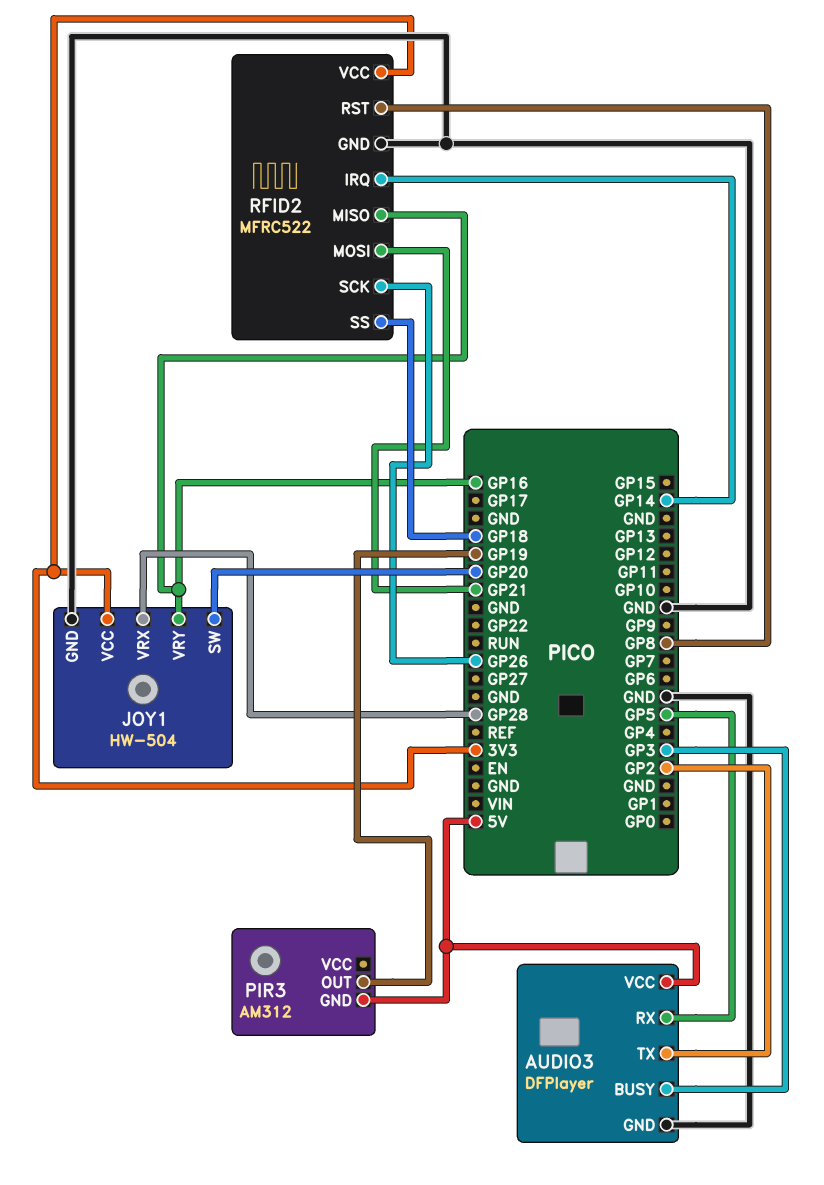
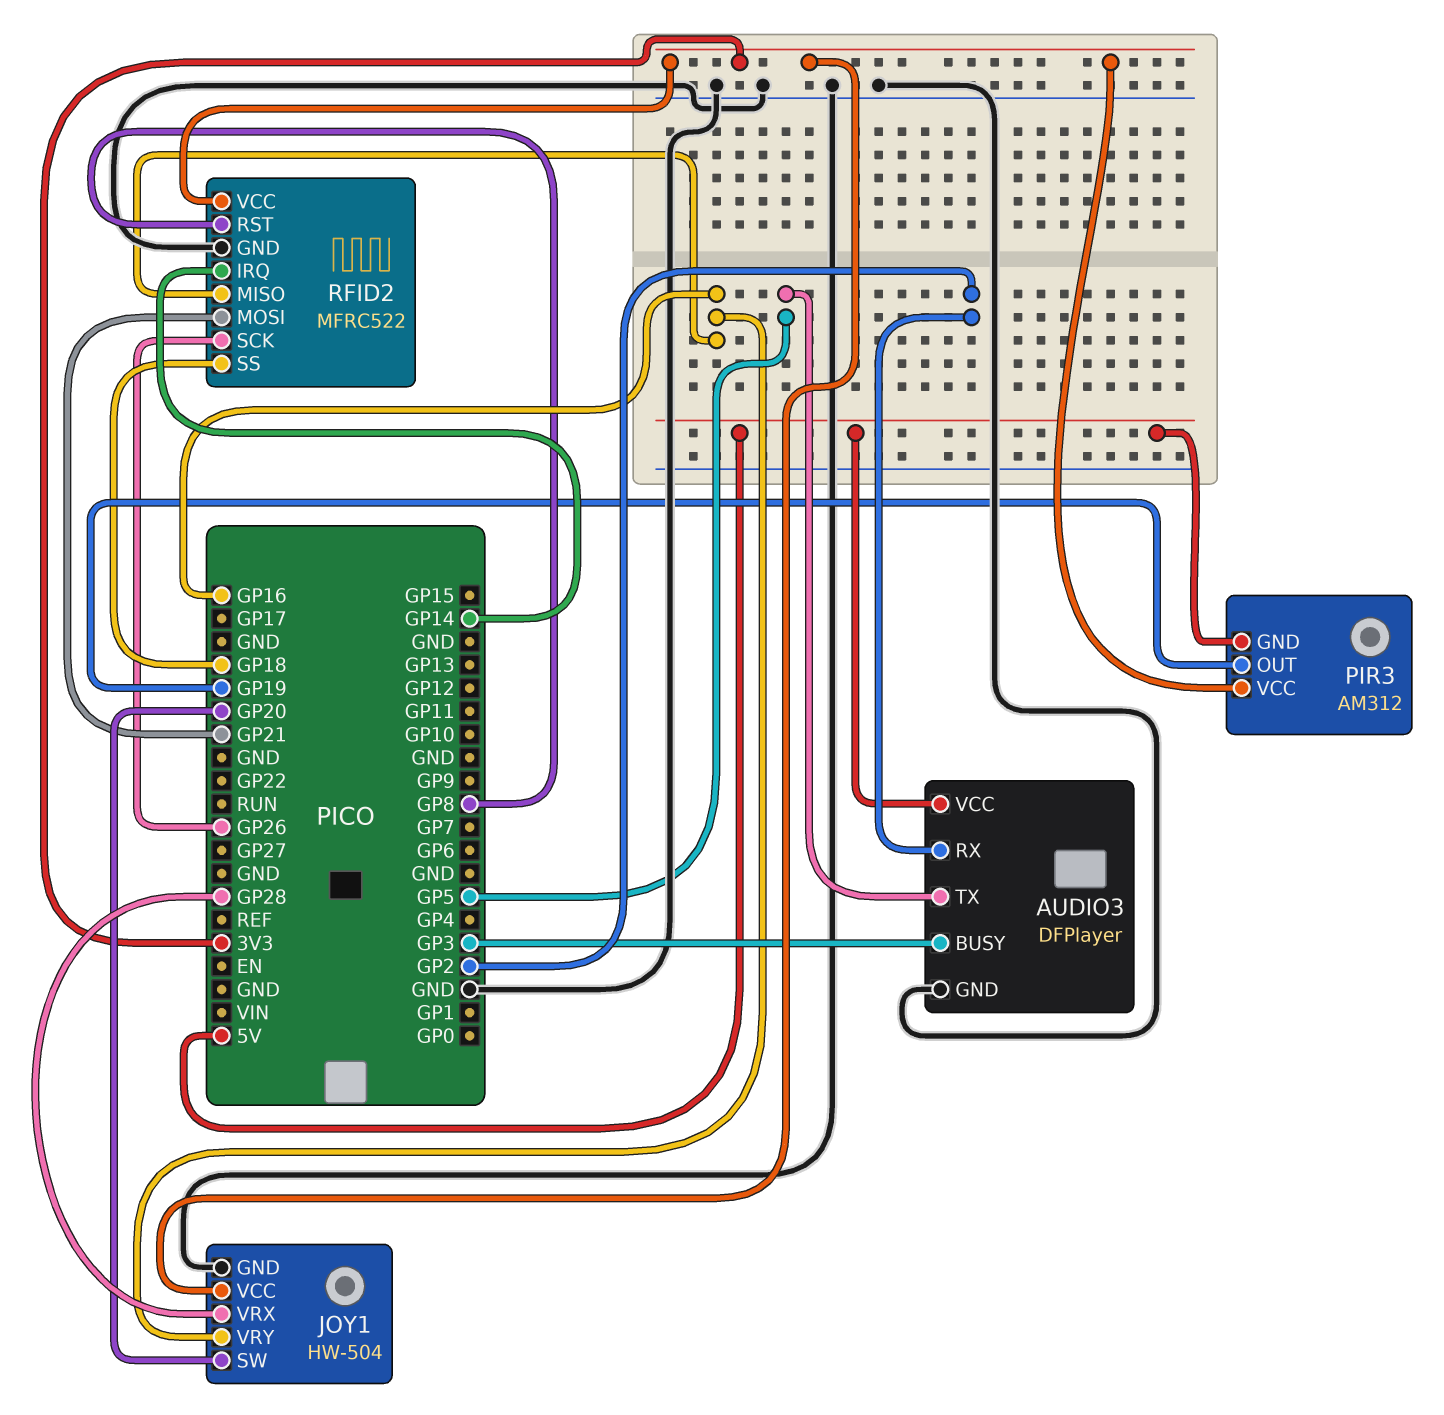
AUDIO3 pin RX: GP5 -> GP2
AUDIO3 pin TX: GP2 -> GP5
PIR3 pin VCC: none -> 3V3

